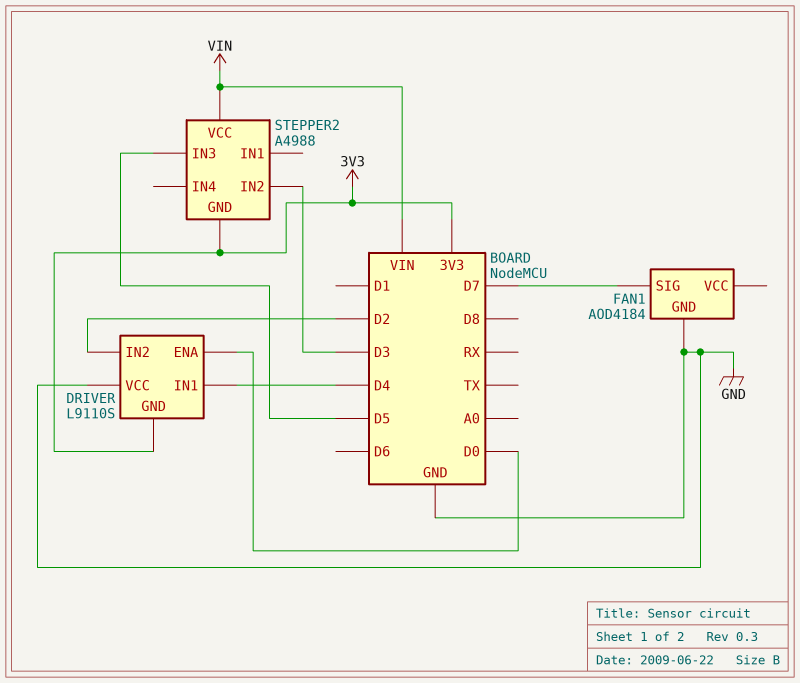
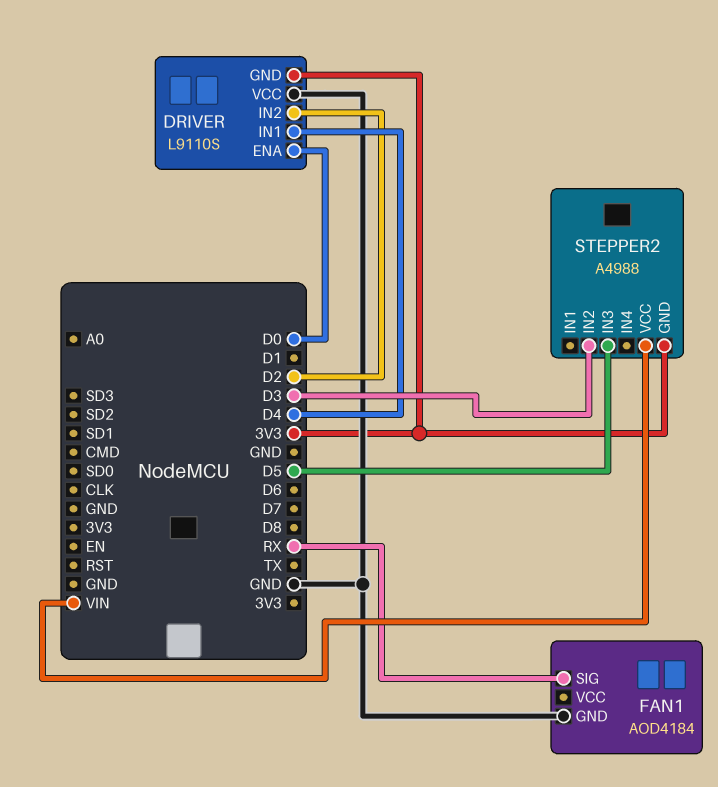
FAN1 pin SIG: D7 -> RX

